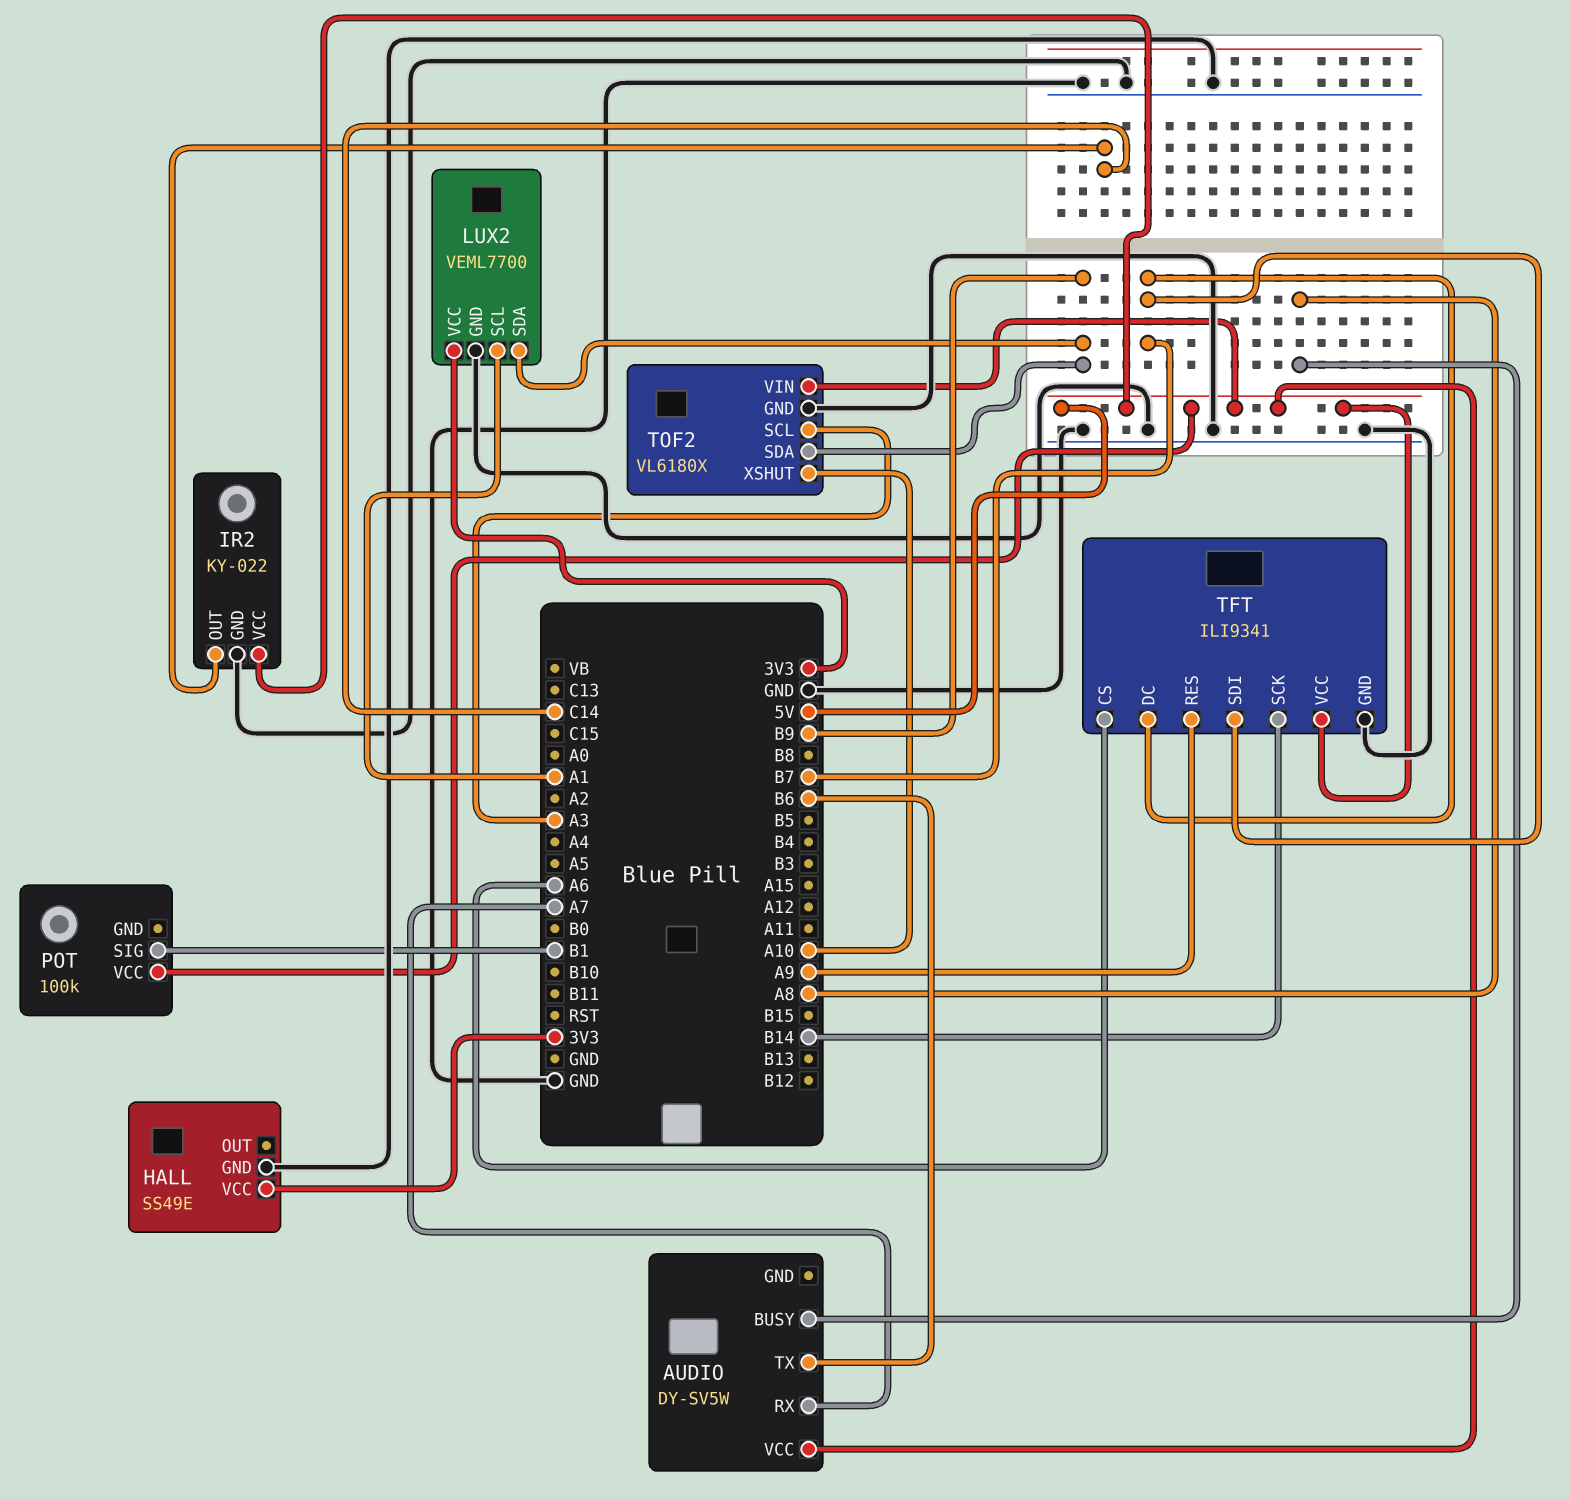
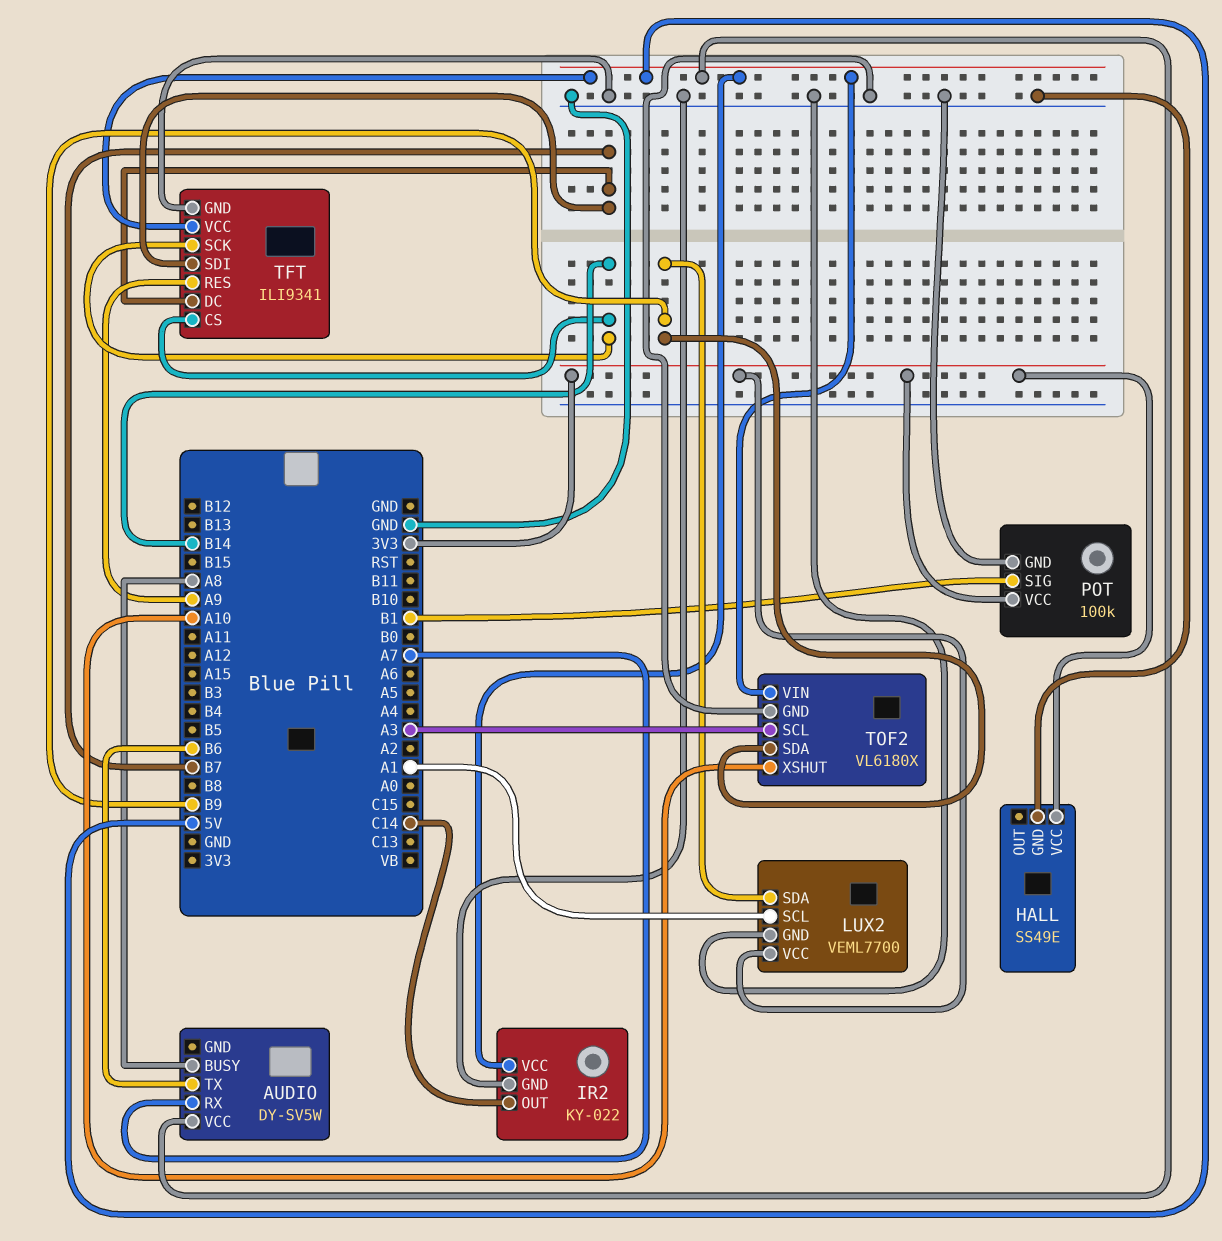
POT pin GND: none -> GND
POT pin VCC: 5V -> 3V3
TFT pin CS: A6 -> B14

